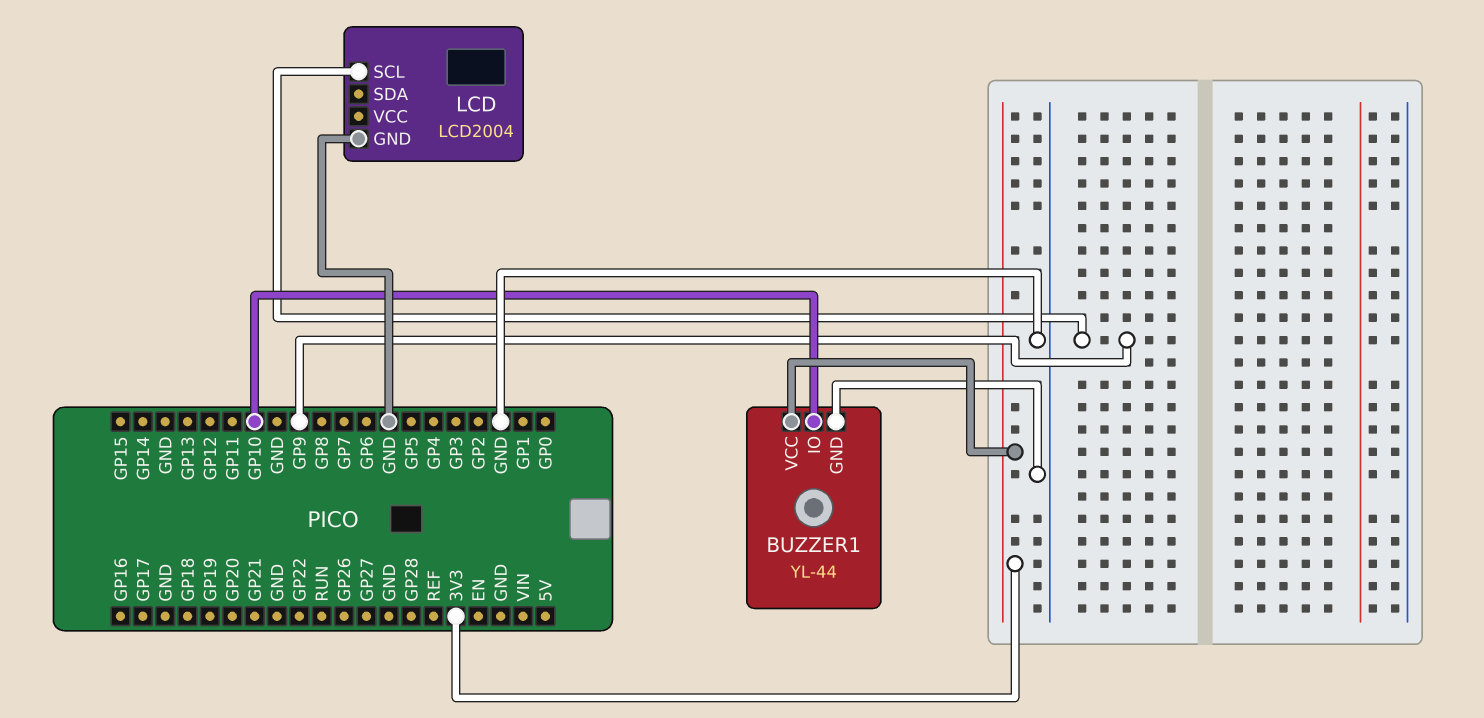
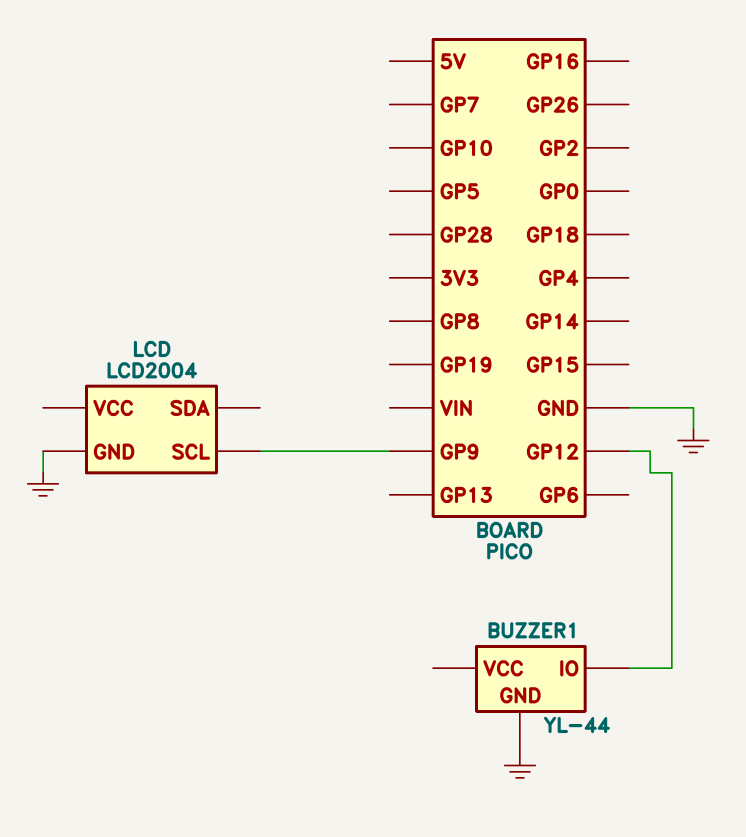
BUZZER1 pin IO: GP10 -> GP12
BUZZER1 pin VCC: 3V3 -> none

